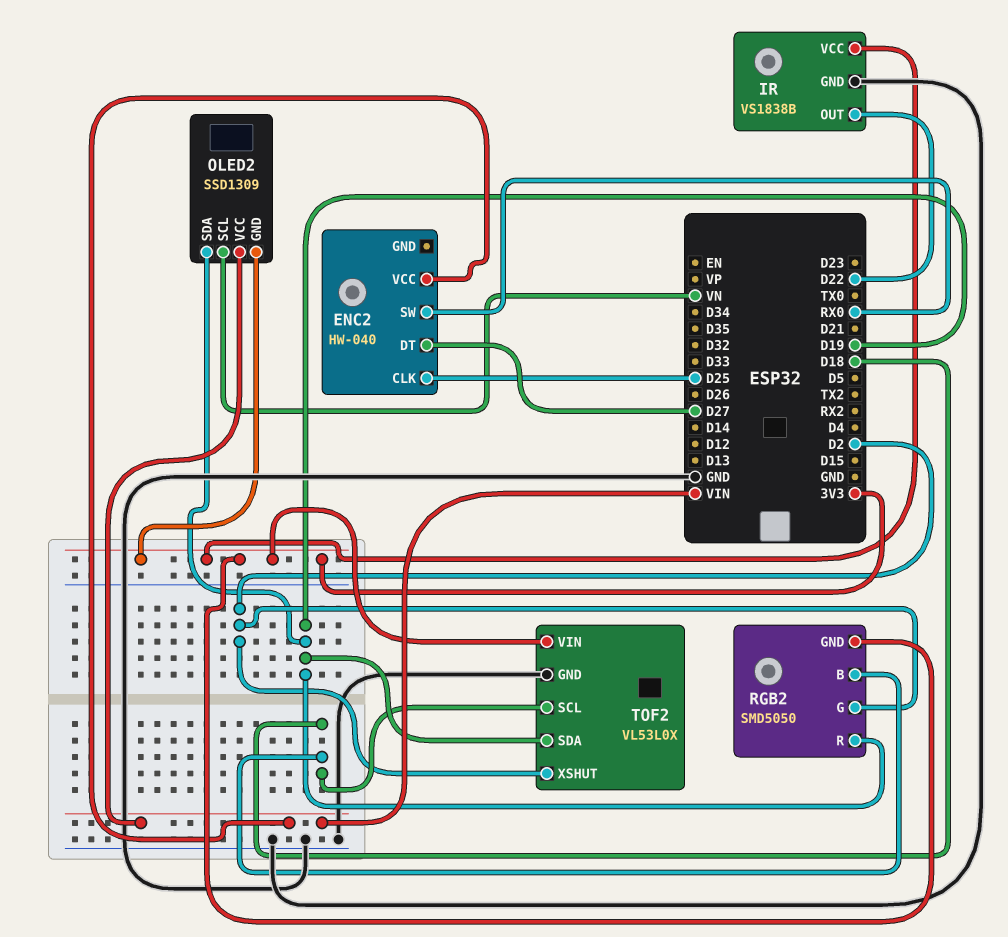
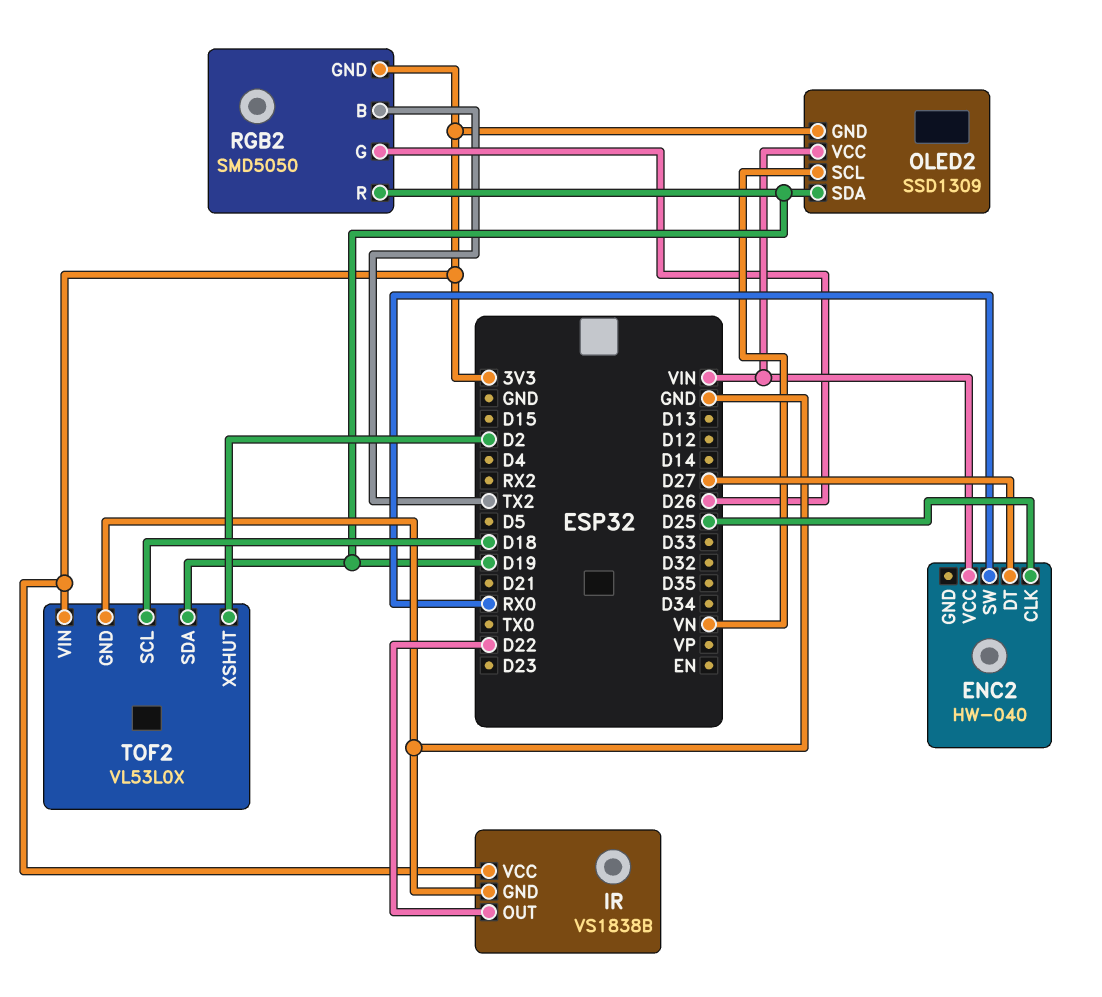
RGB2 pin B: D18 -> TX2
RGB2 pin G: D2 -> D26

